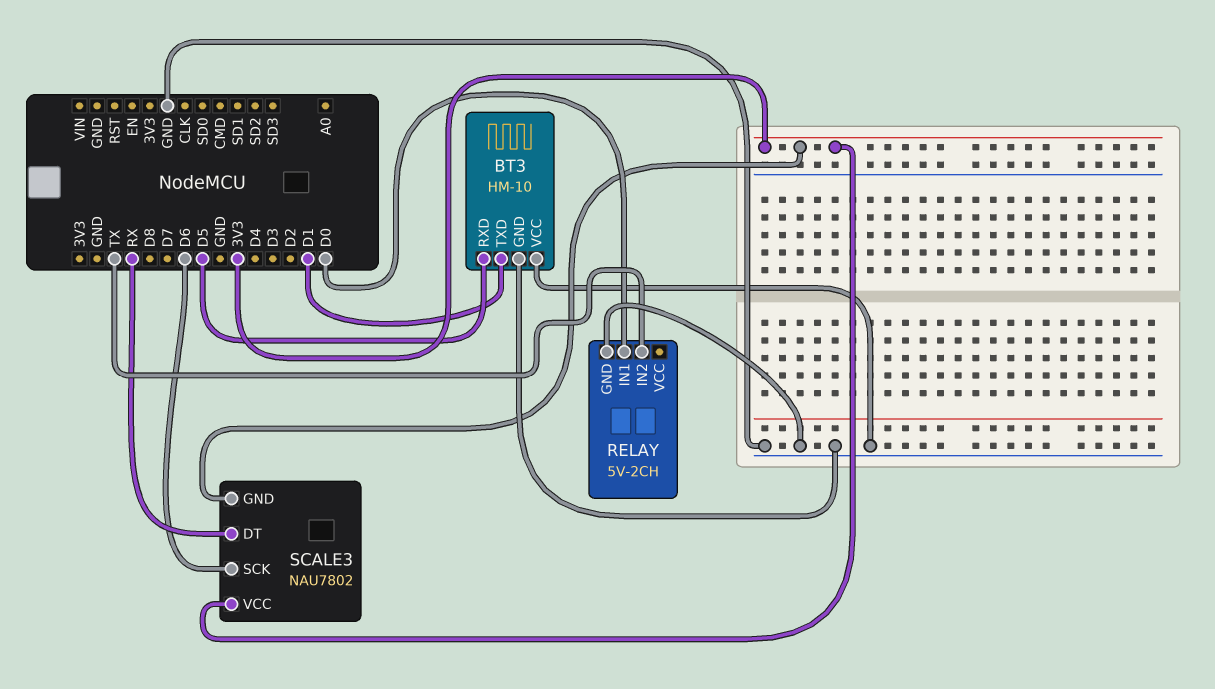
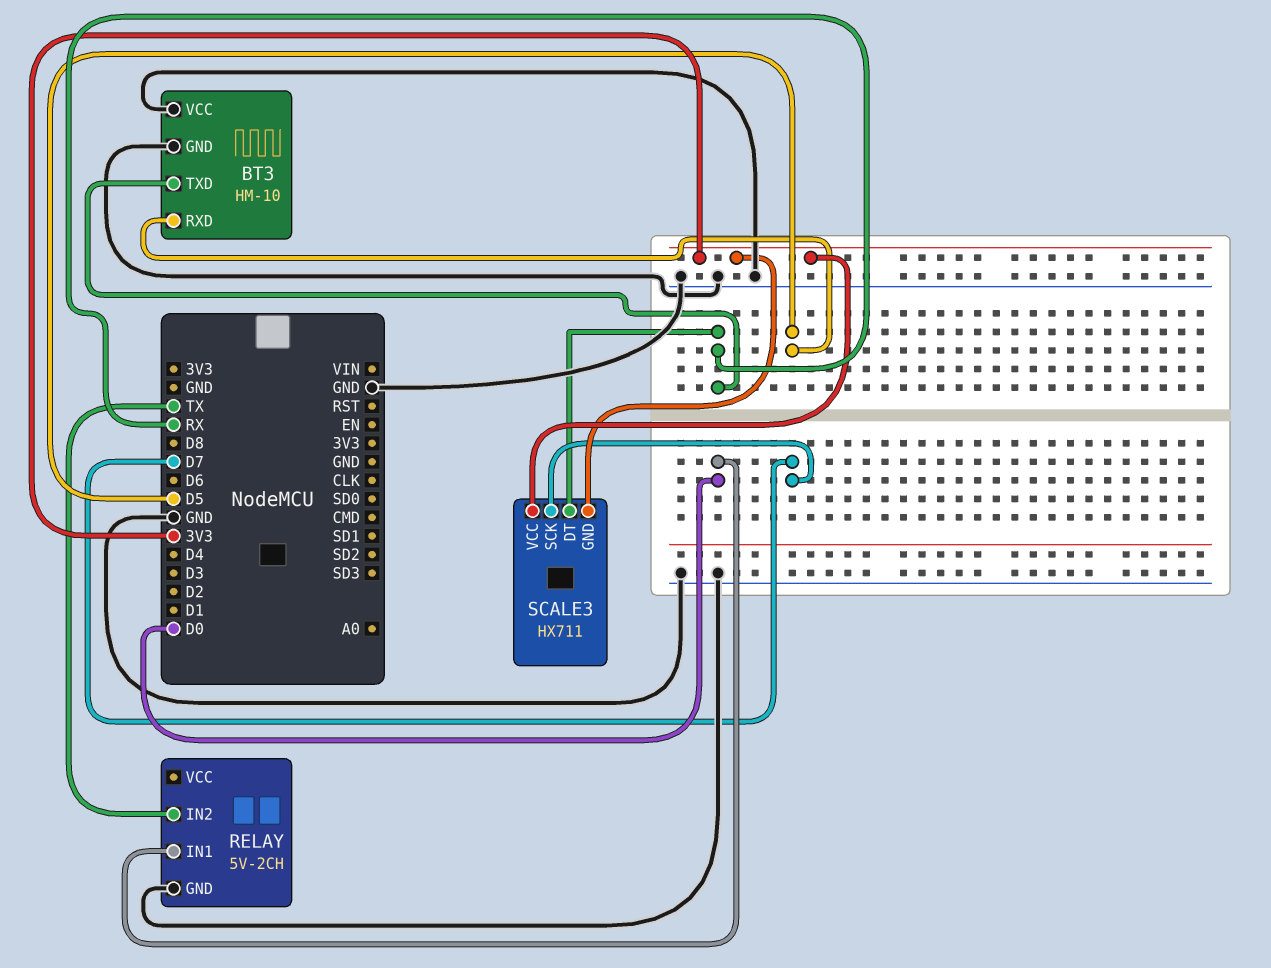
BT3 pin TXD: D1 -> RX
SCALE3: NAU7802 -> HX711
SCALE3 pin SCK: D6 -> D7

